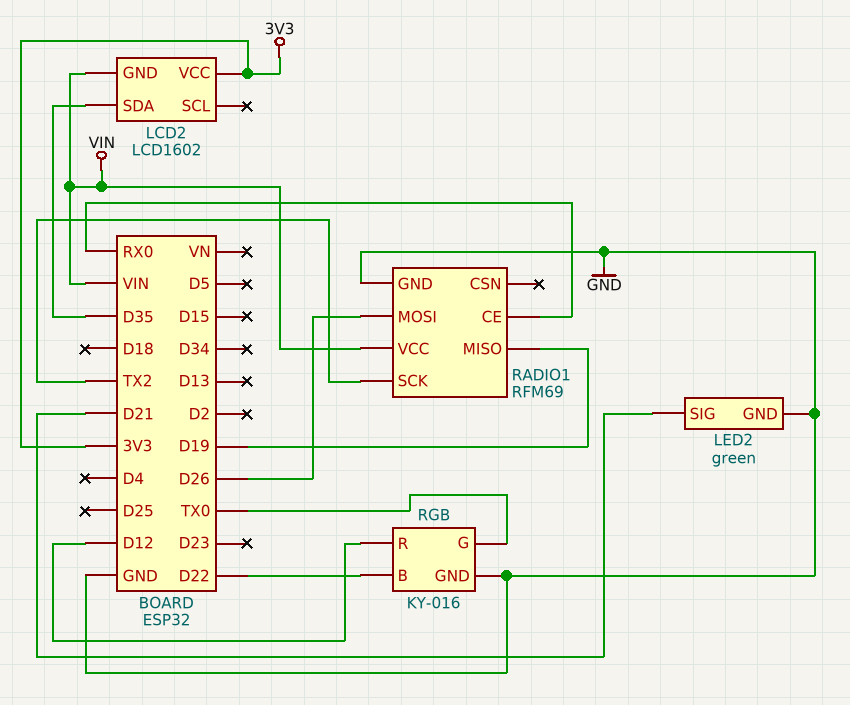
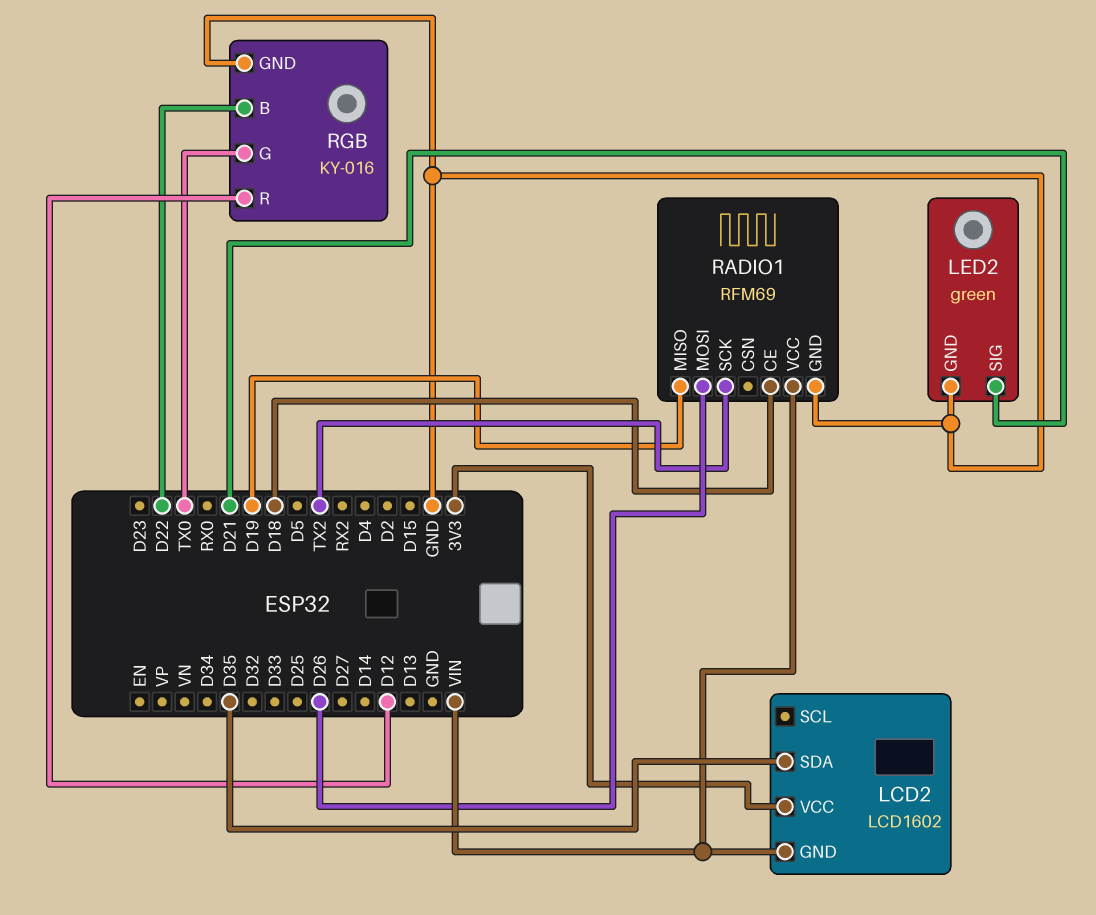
RADIO1 pin CE: RX0 -> D18

